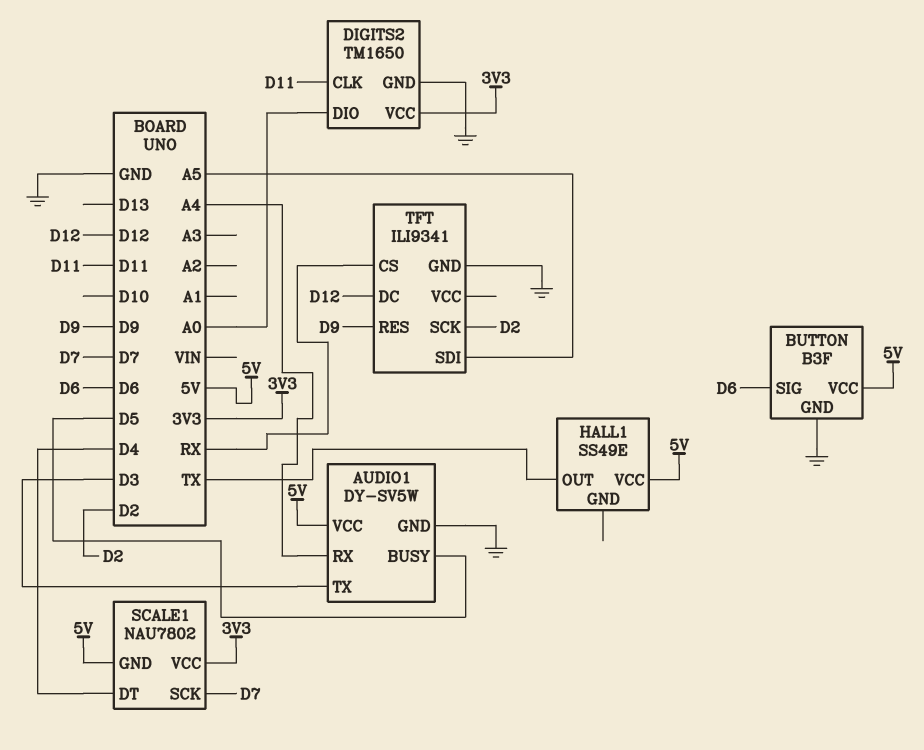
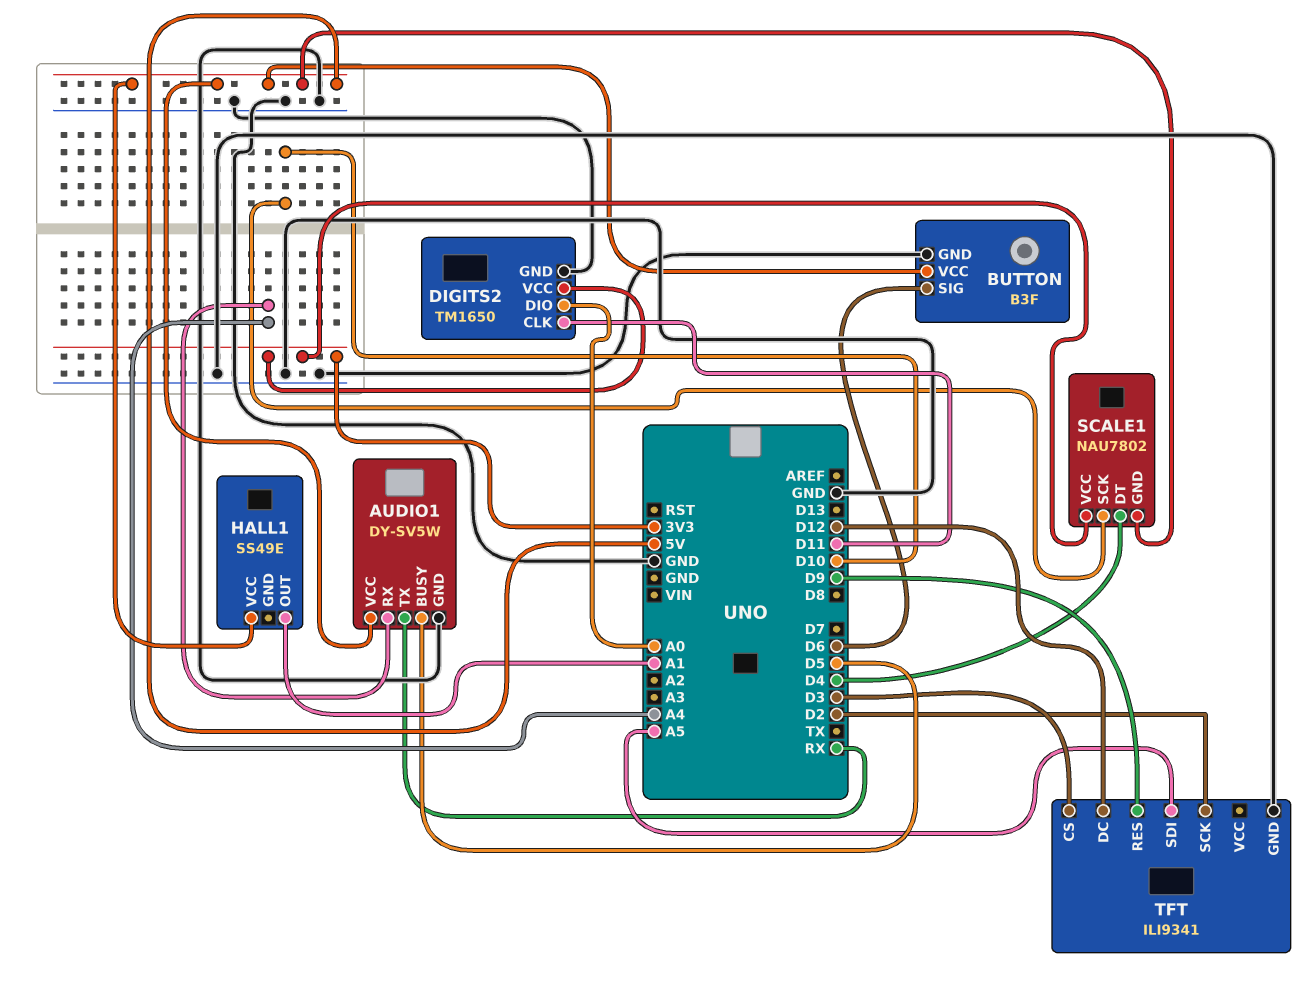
AUDIO1 pin TX: D3 -> RX
HALL1 pin OUT: TX -> A1
SCALE1 pin SCK: D7 -> D10
TFT pin CS: RX -> D3

